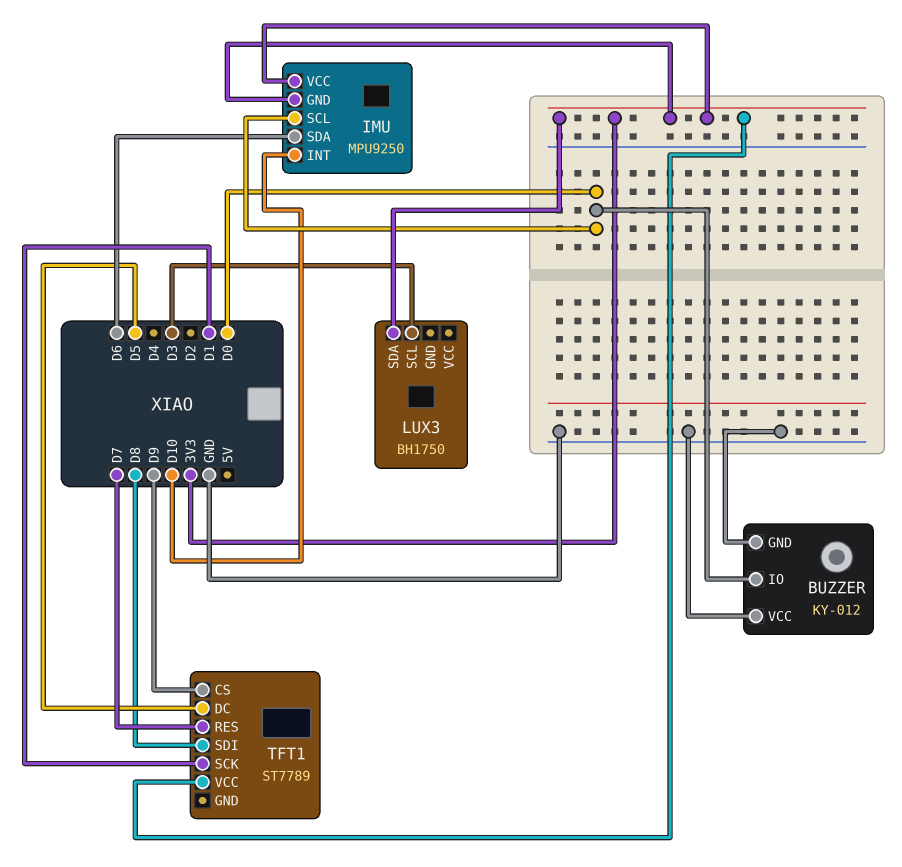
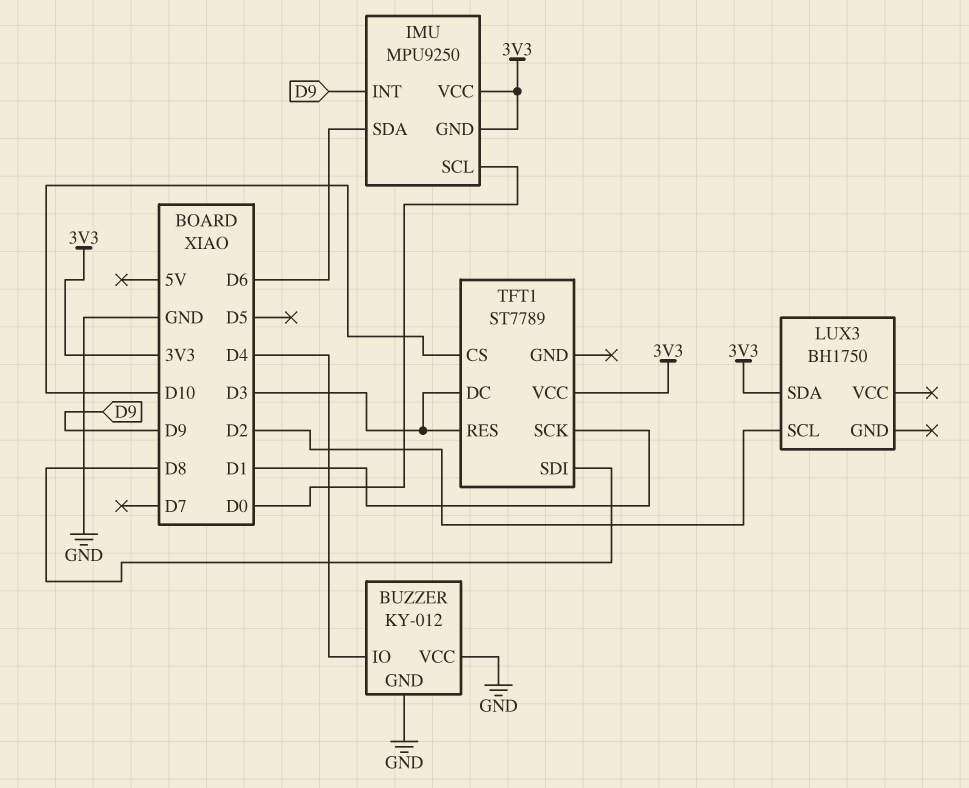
BUZZER pin IO: D0 -> D4
IMU pin INT: D10 -> D9
LUX3 pin SCL: D3 -> D2
TFT1 pin CS: D9 -> D10
TFT1 pin DC: D5 -> D3
TFT1 pin RES: D7 -> D3

